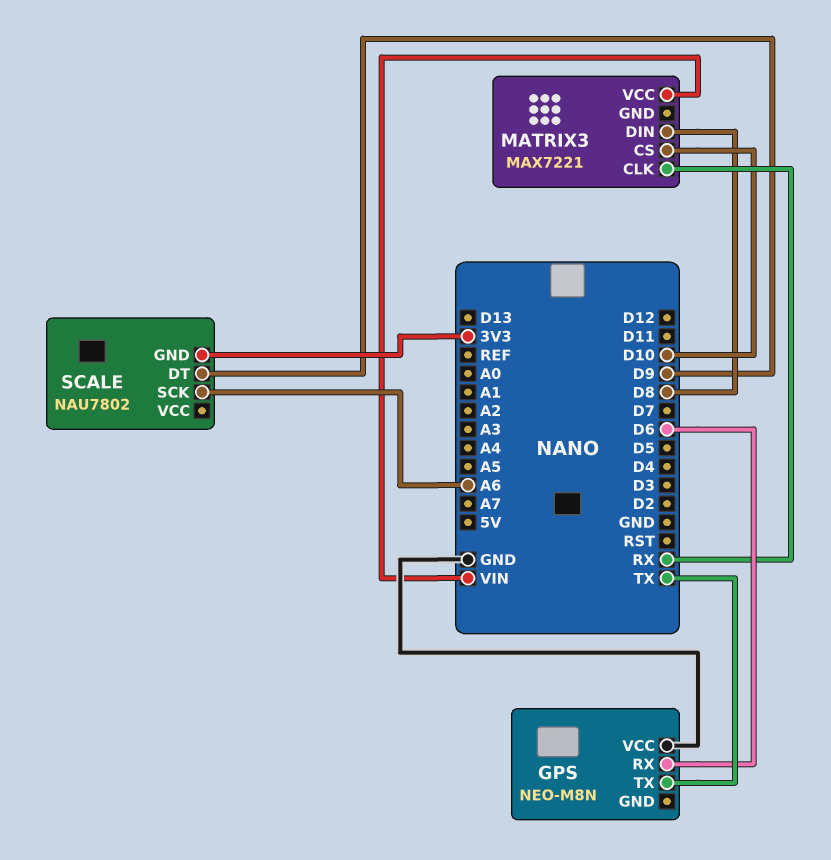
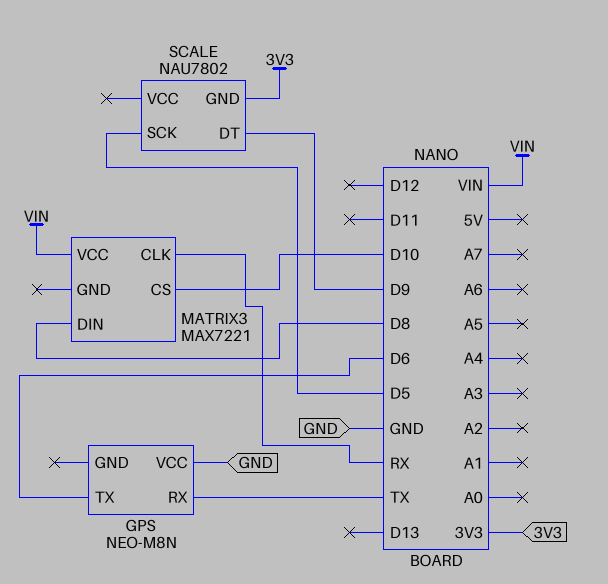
GPS pin RX: D6 -> TX
GPS pin TX: TX -> D6
SCALE pin SCK: A6 -> D5

